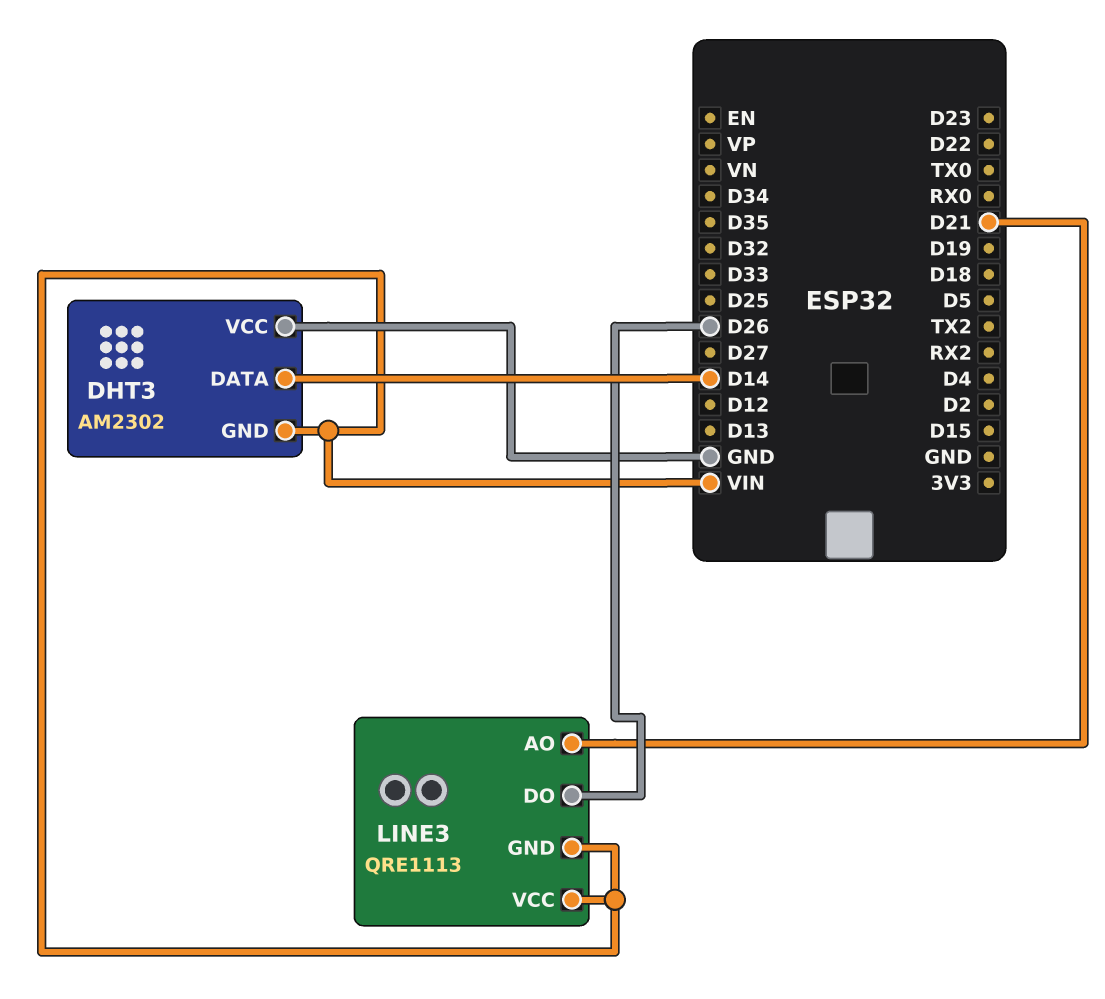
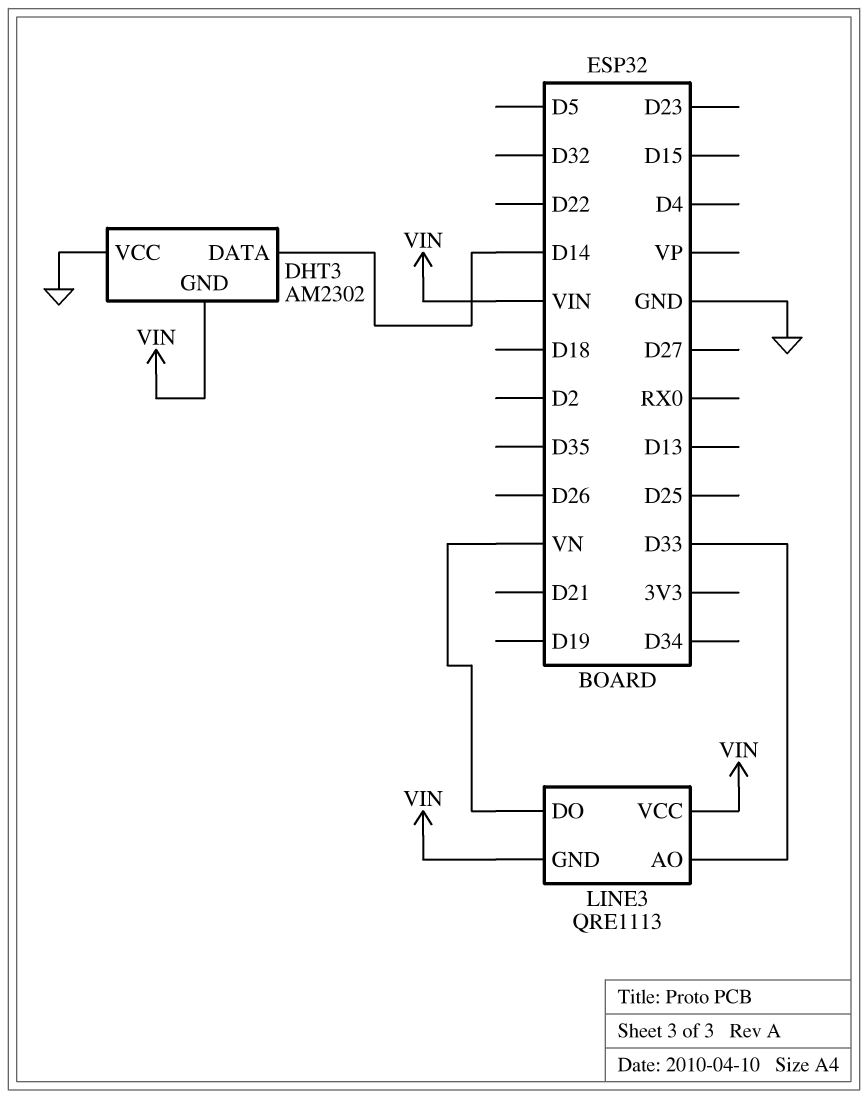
LINE3 pin AO: D21 -> D33
LINE3 pin DO: D26 -> VN

